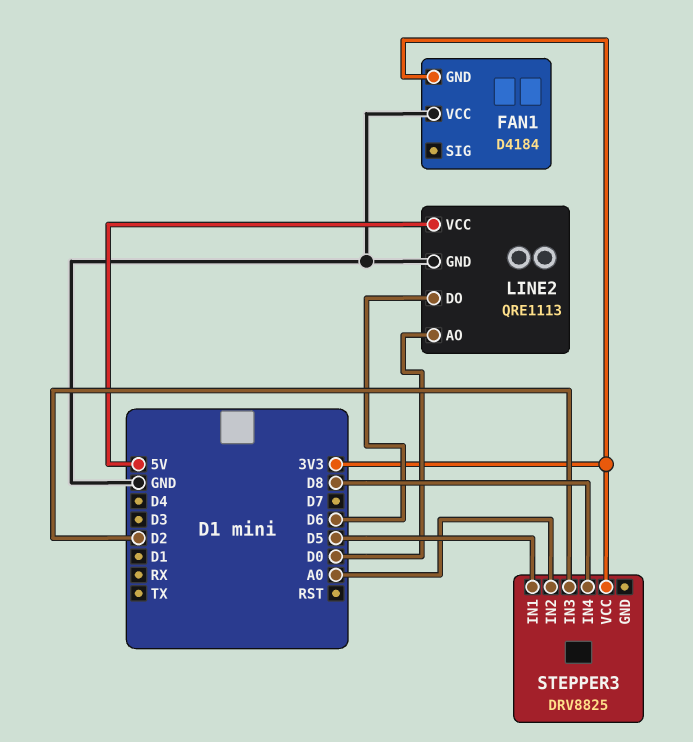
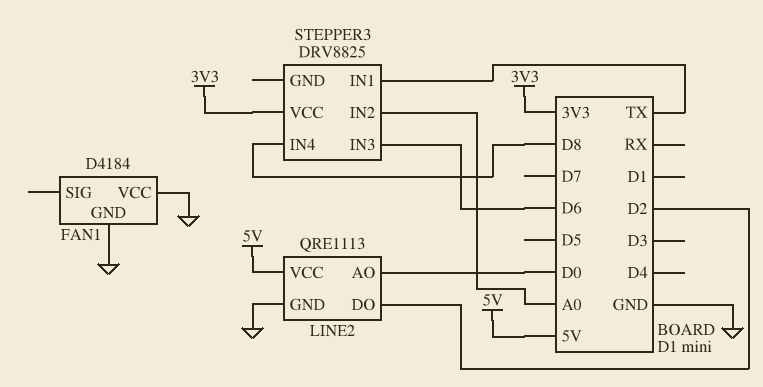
FAN1 pin GND: 3V3 -> GND
LINE2 pin DO: D6 -> D2
STEPPER3 pin IN1: D5 -> TX
STEPPER3 pin IN3: D2 -> D6

